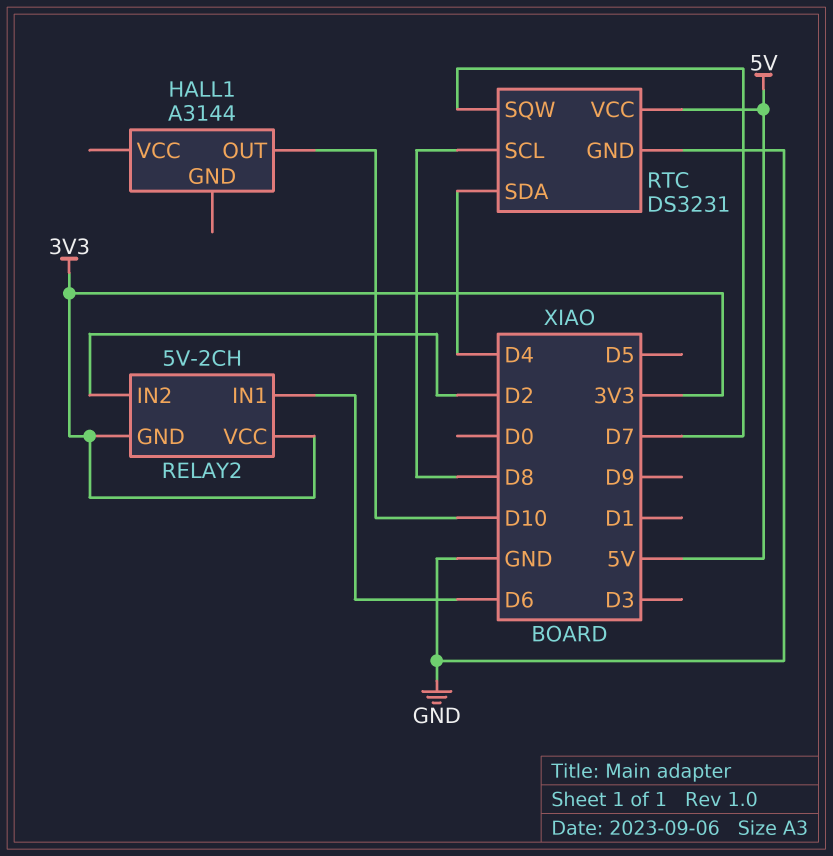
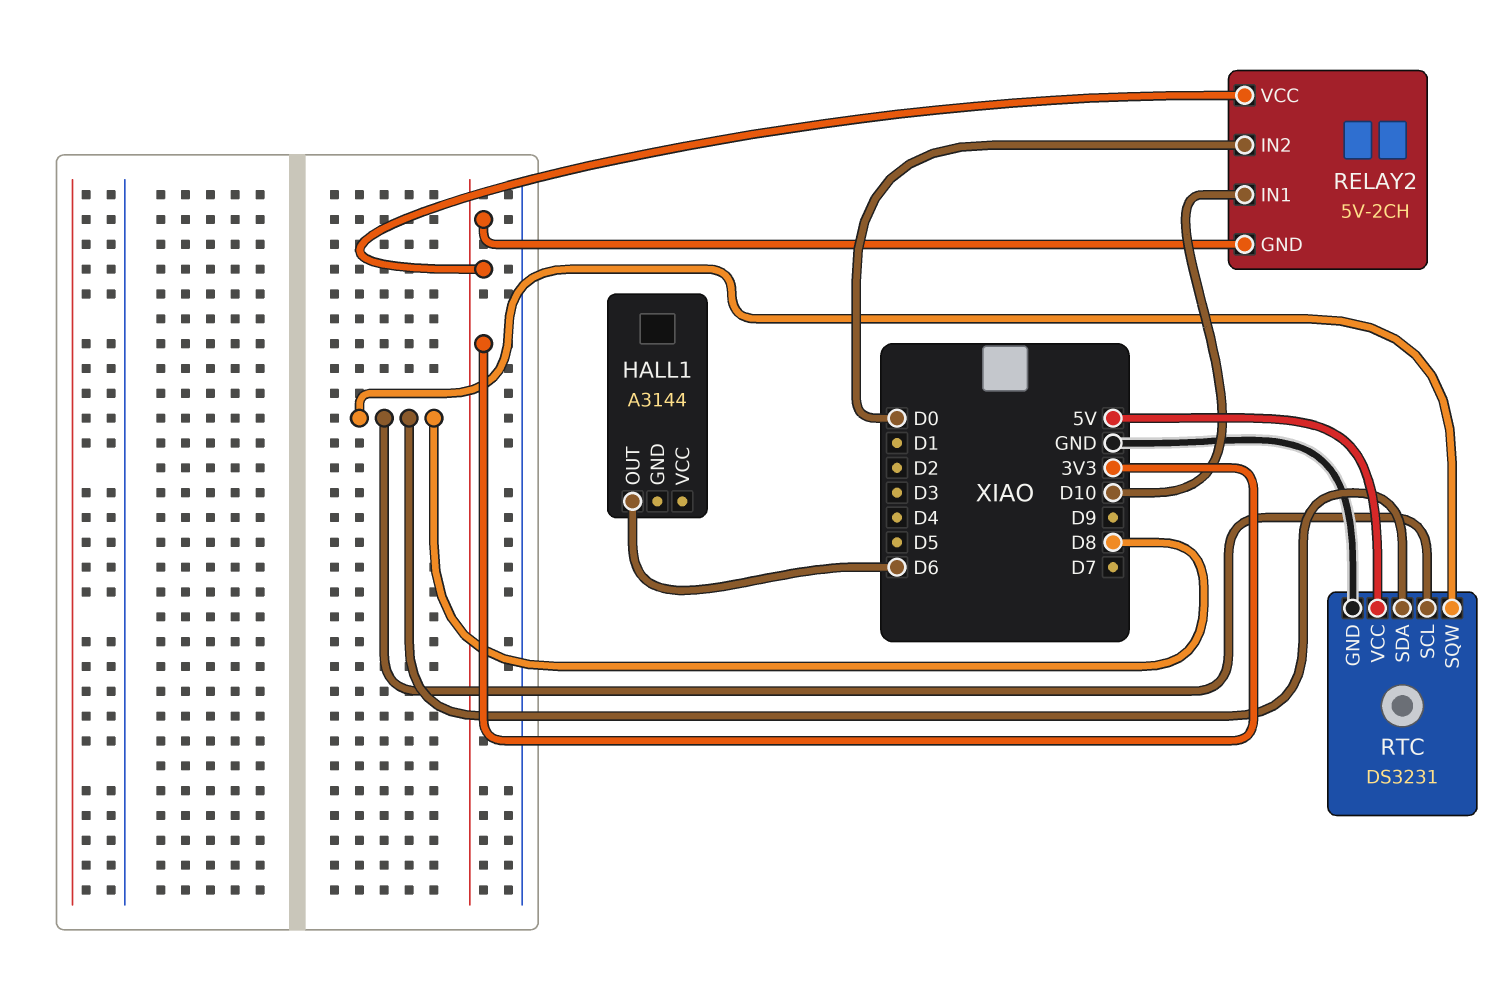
HALL1 pin OUT: D10 -> D6
RELAY2 pin IN1: D6 -> D10
RELAY2 pin IN2: D2 -> D0
RTC pin SDA: D4 -> D8
RTC pin SQW: D7 -> D8

